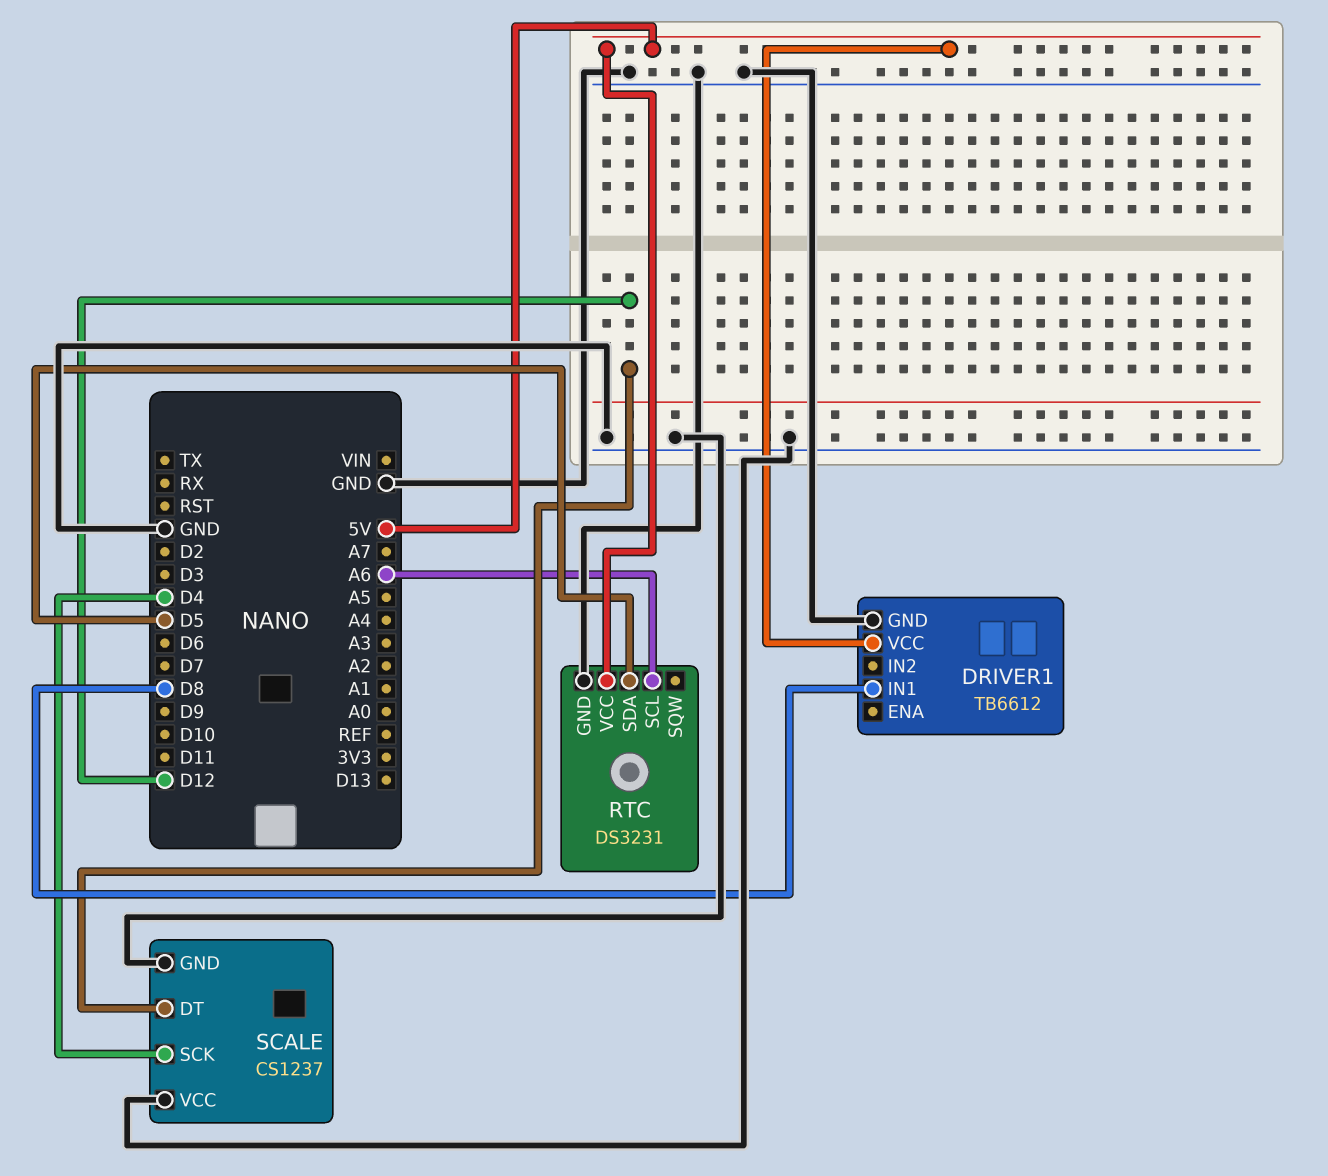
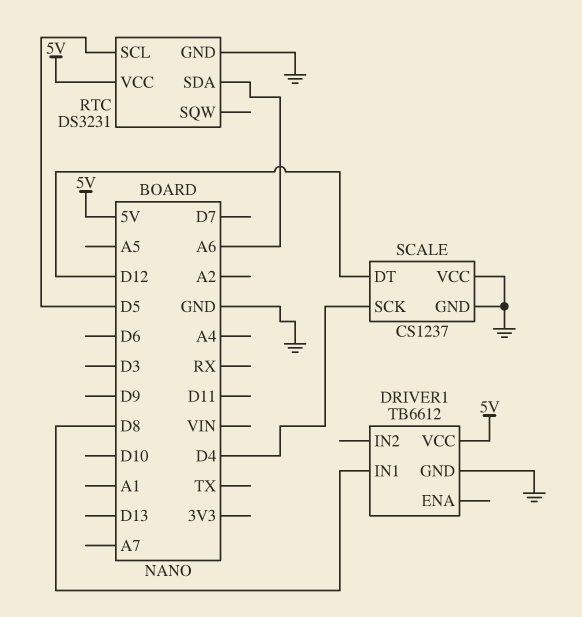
RTC pin SCL: A6 -> D5
RTC pin SDA: D5 -> A6

